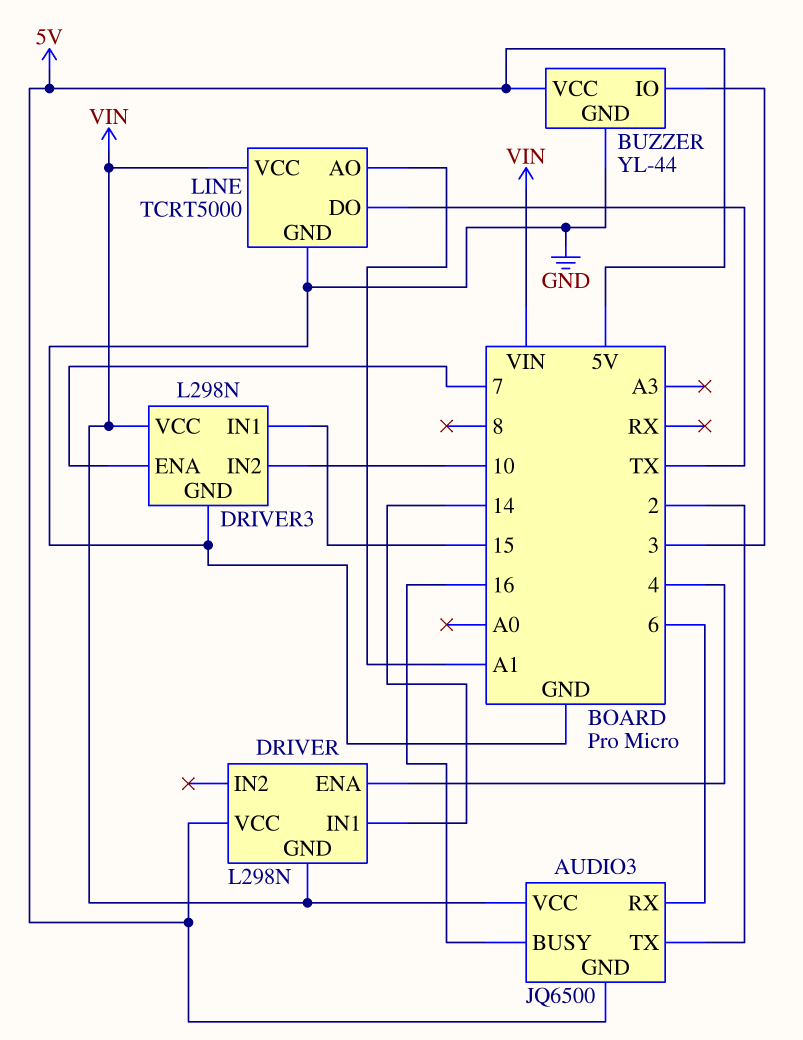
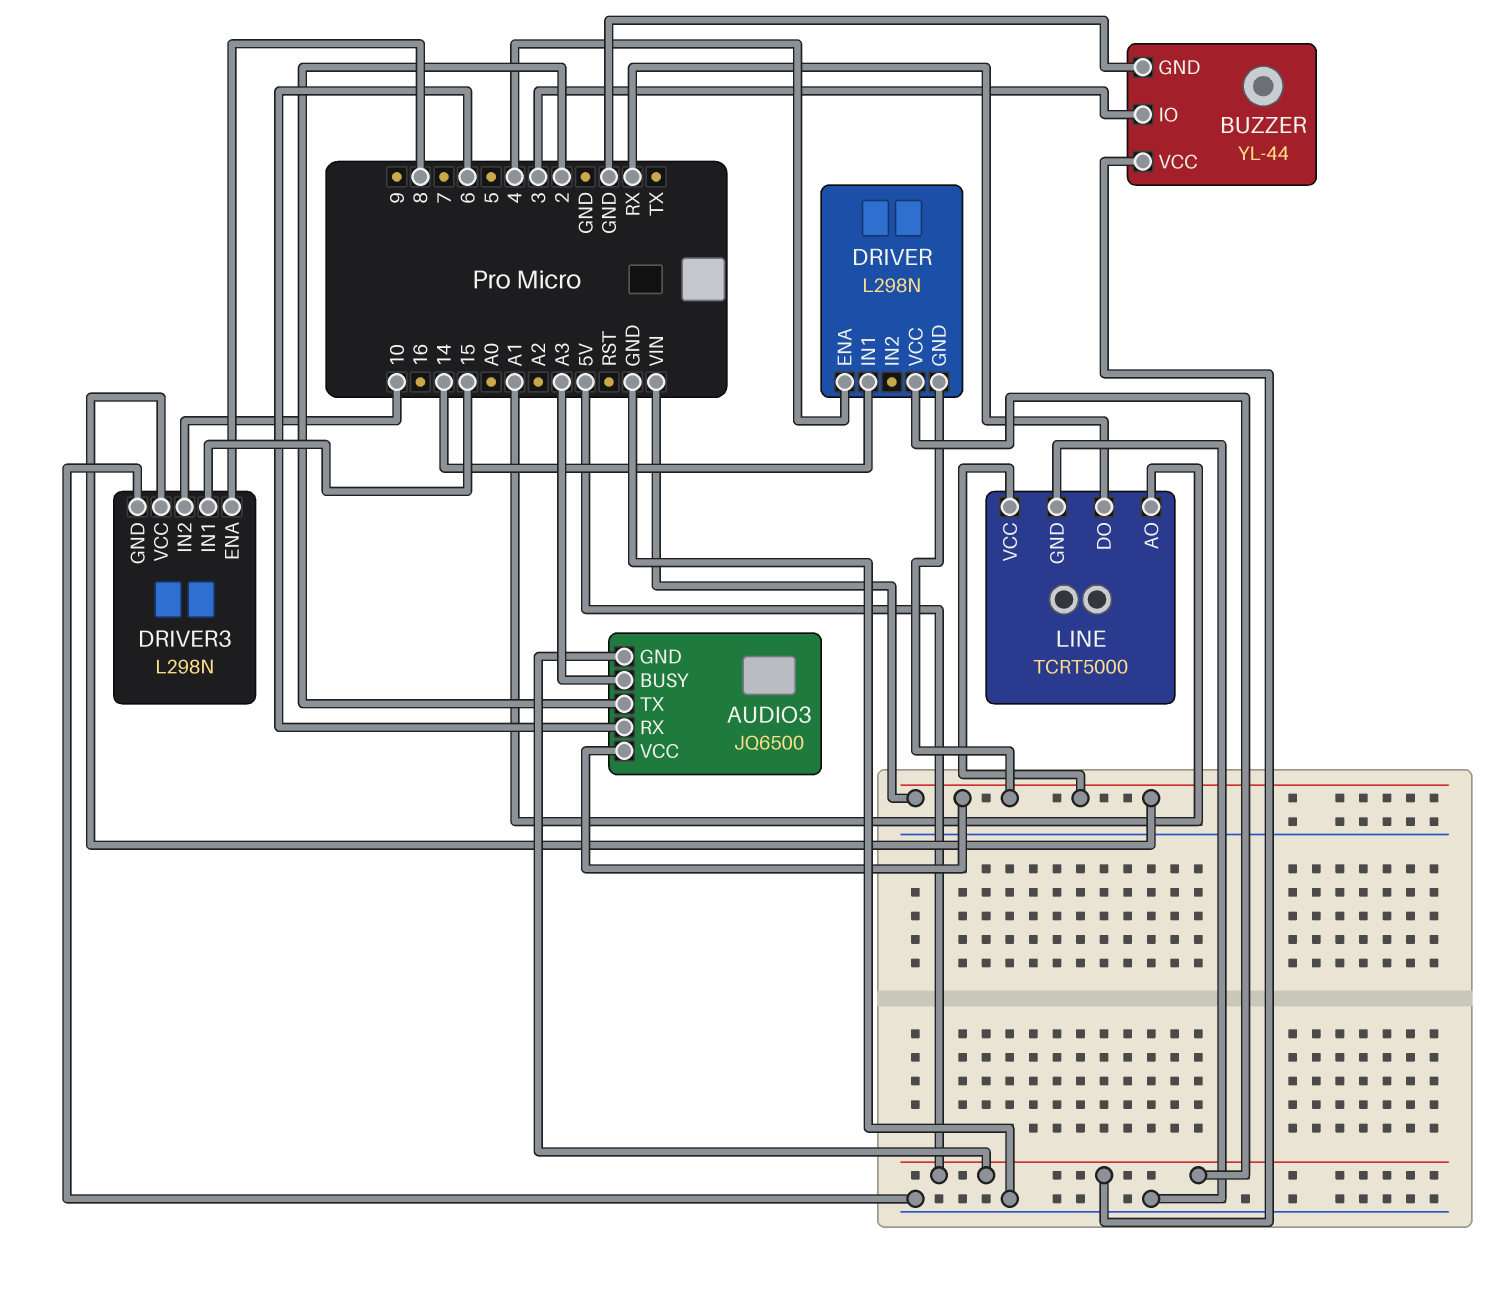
AUDIO3 pin BUSY: 16 -> A3
DRIVER3 pin ENA: 7 -> 8
LINE pin DO: TX -> RX

